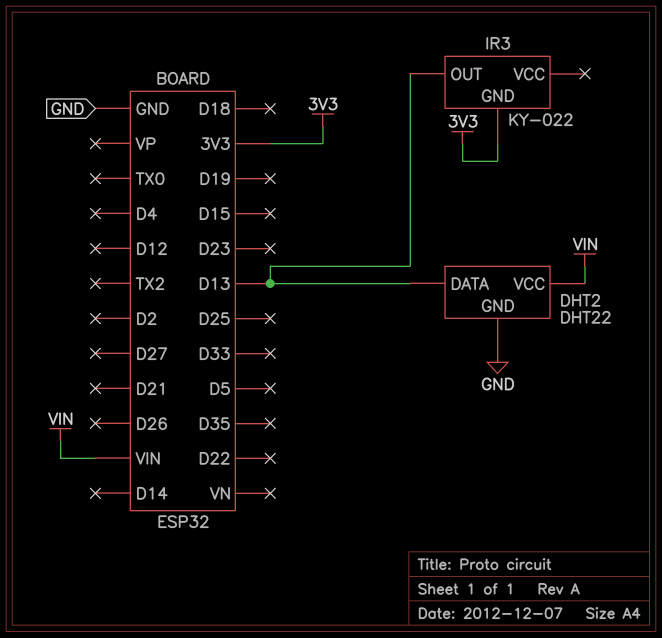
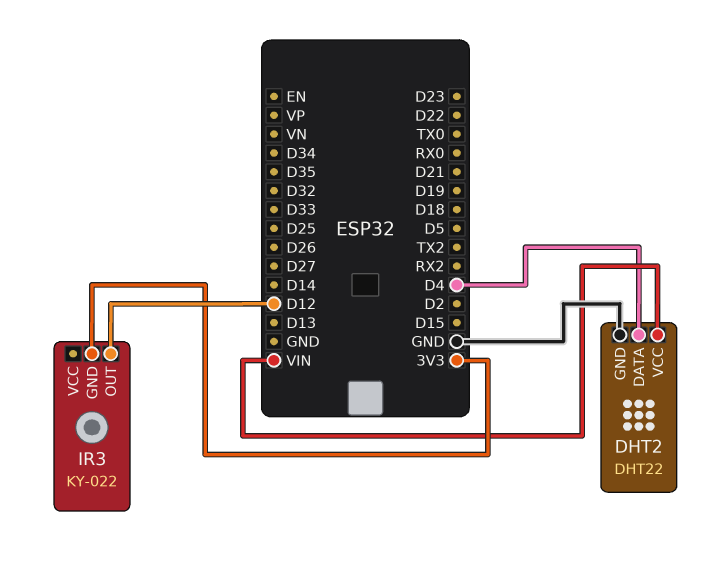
DHT2 pin DATA: D13 -> D4
IR3 pin OUT: D13 -> D12

